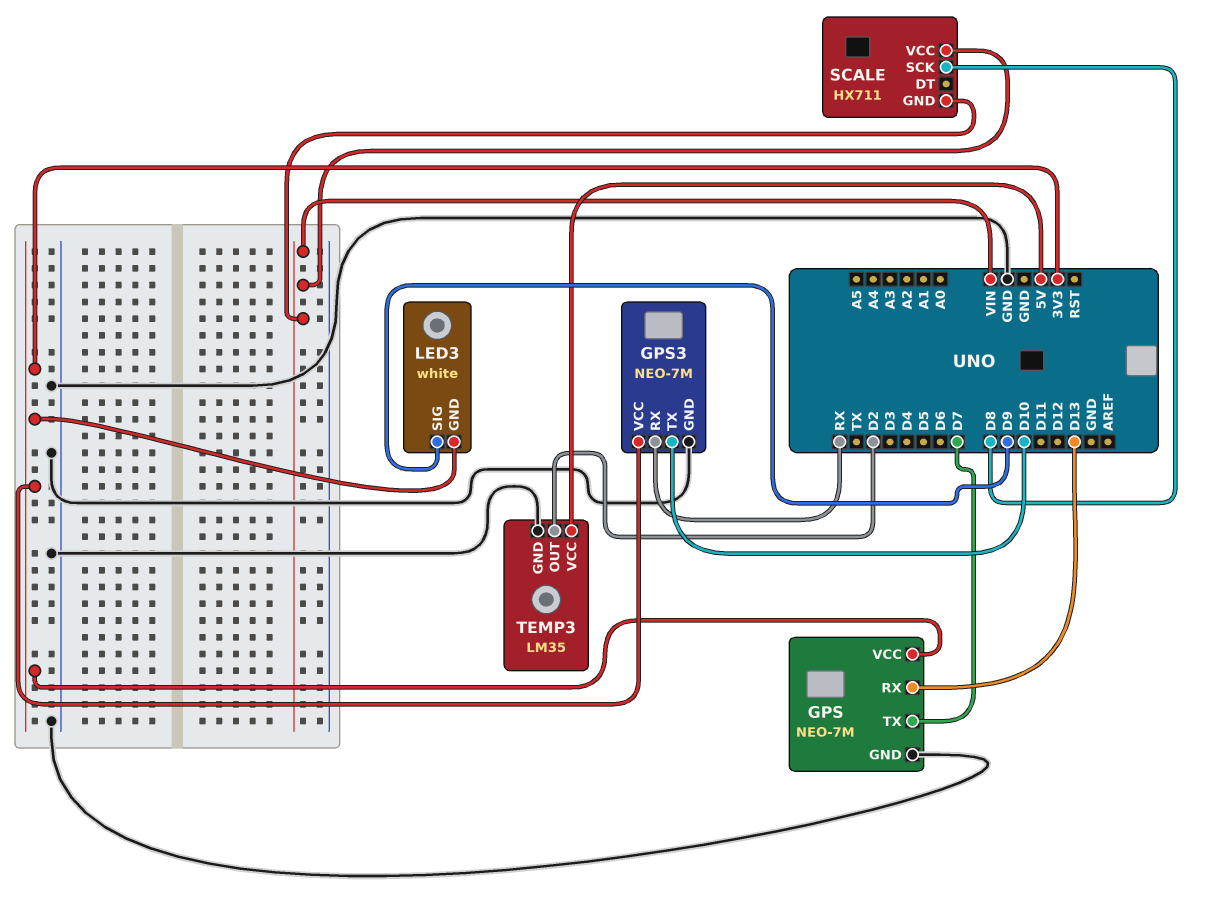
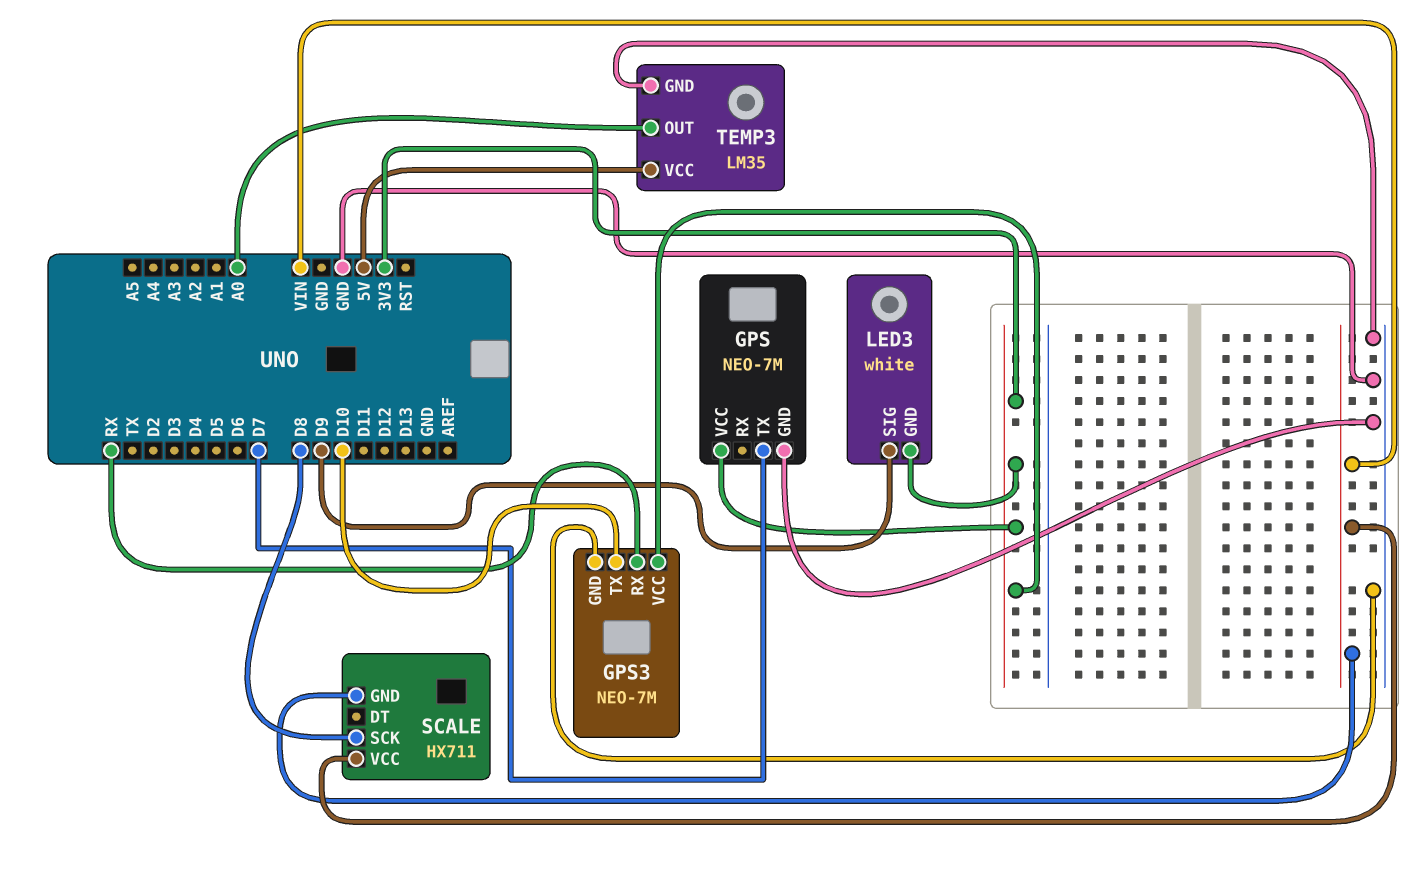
GPS pin RX: D13 -> none
TEMP3 pin OUT: D2 -> A0

